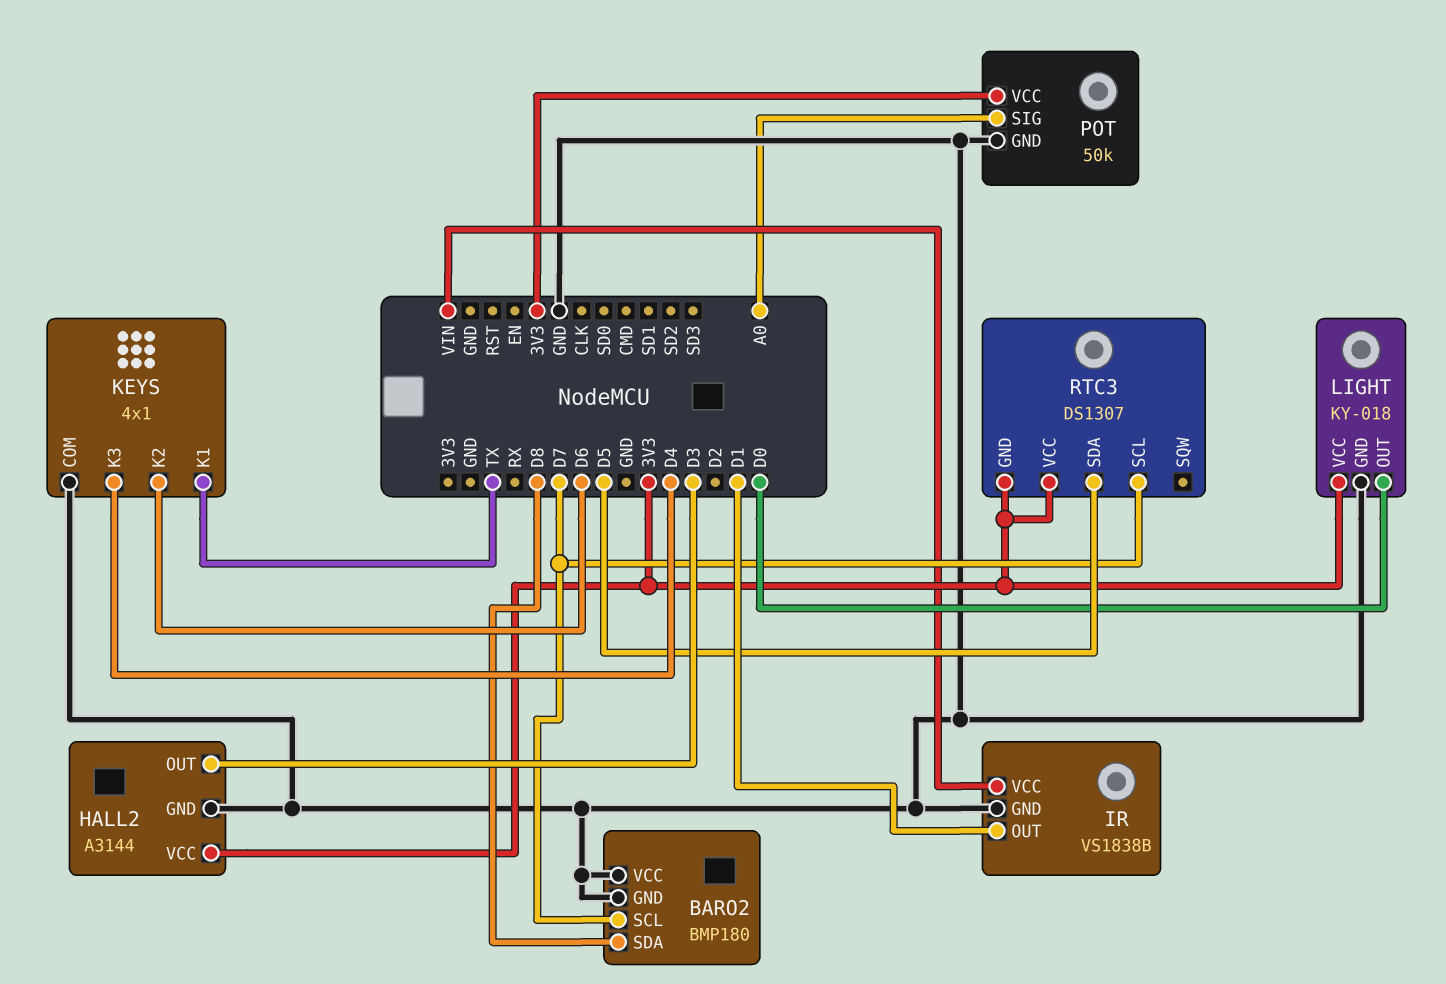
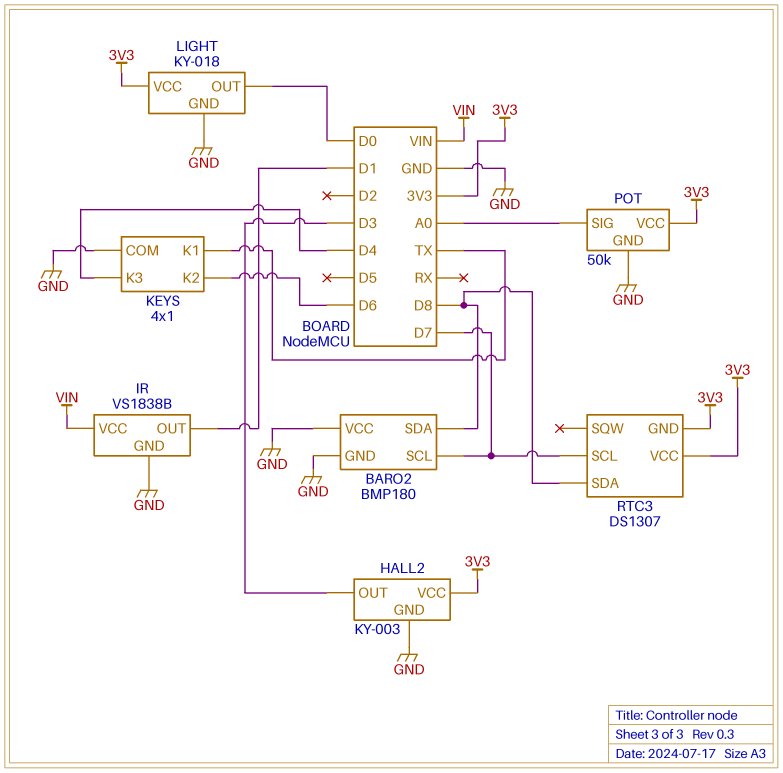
HALL2: A3144 -> KY-003
RTC3 pin SDA: D5 -> D8

